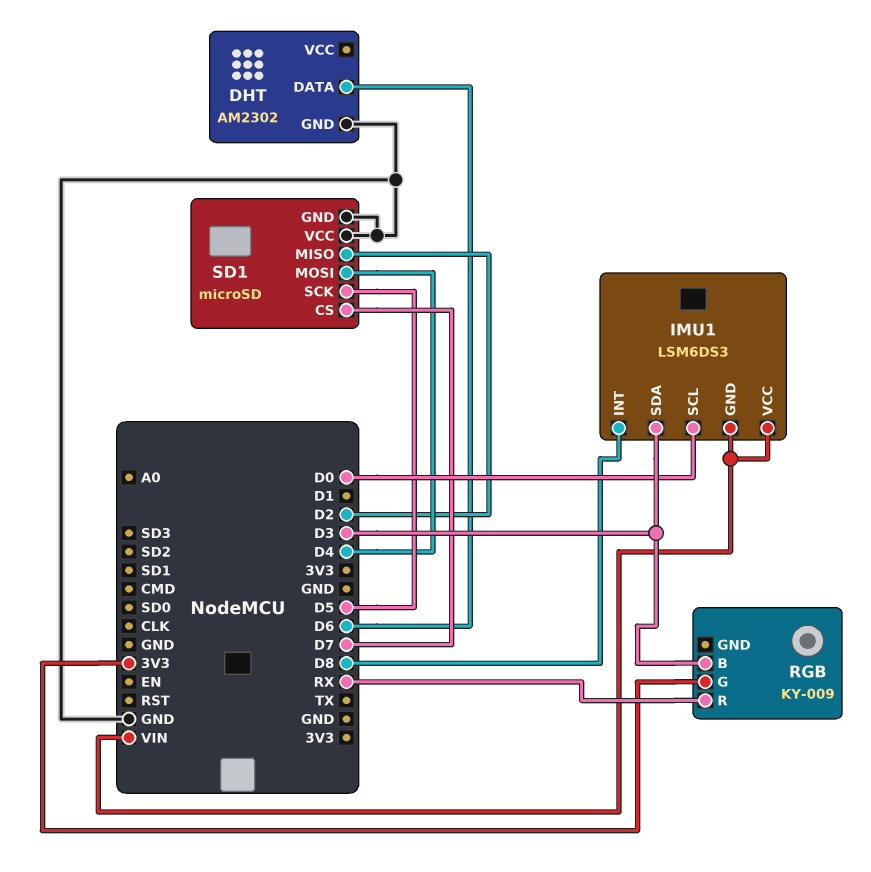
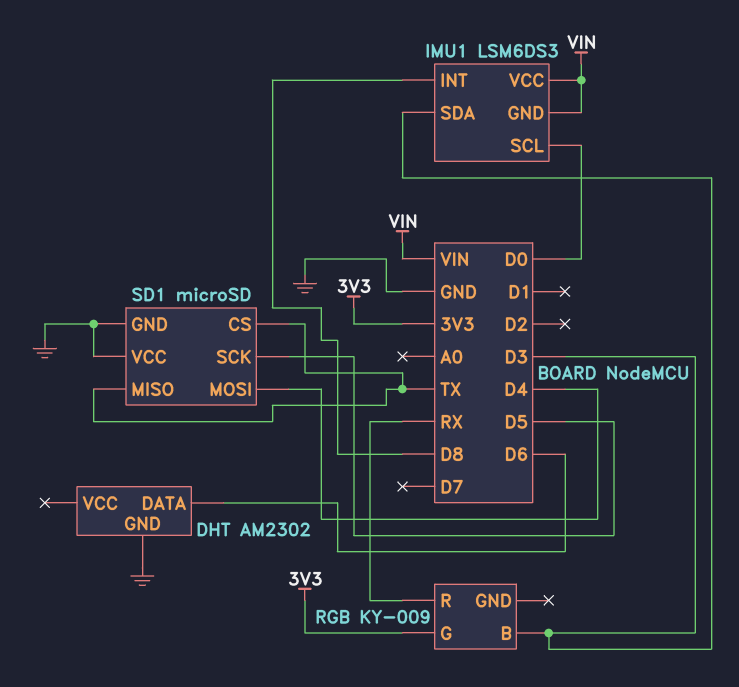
SD1 pin CS: D7 -> TX
SD1 pin MISO: D2 -> TX

